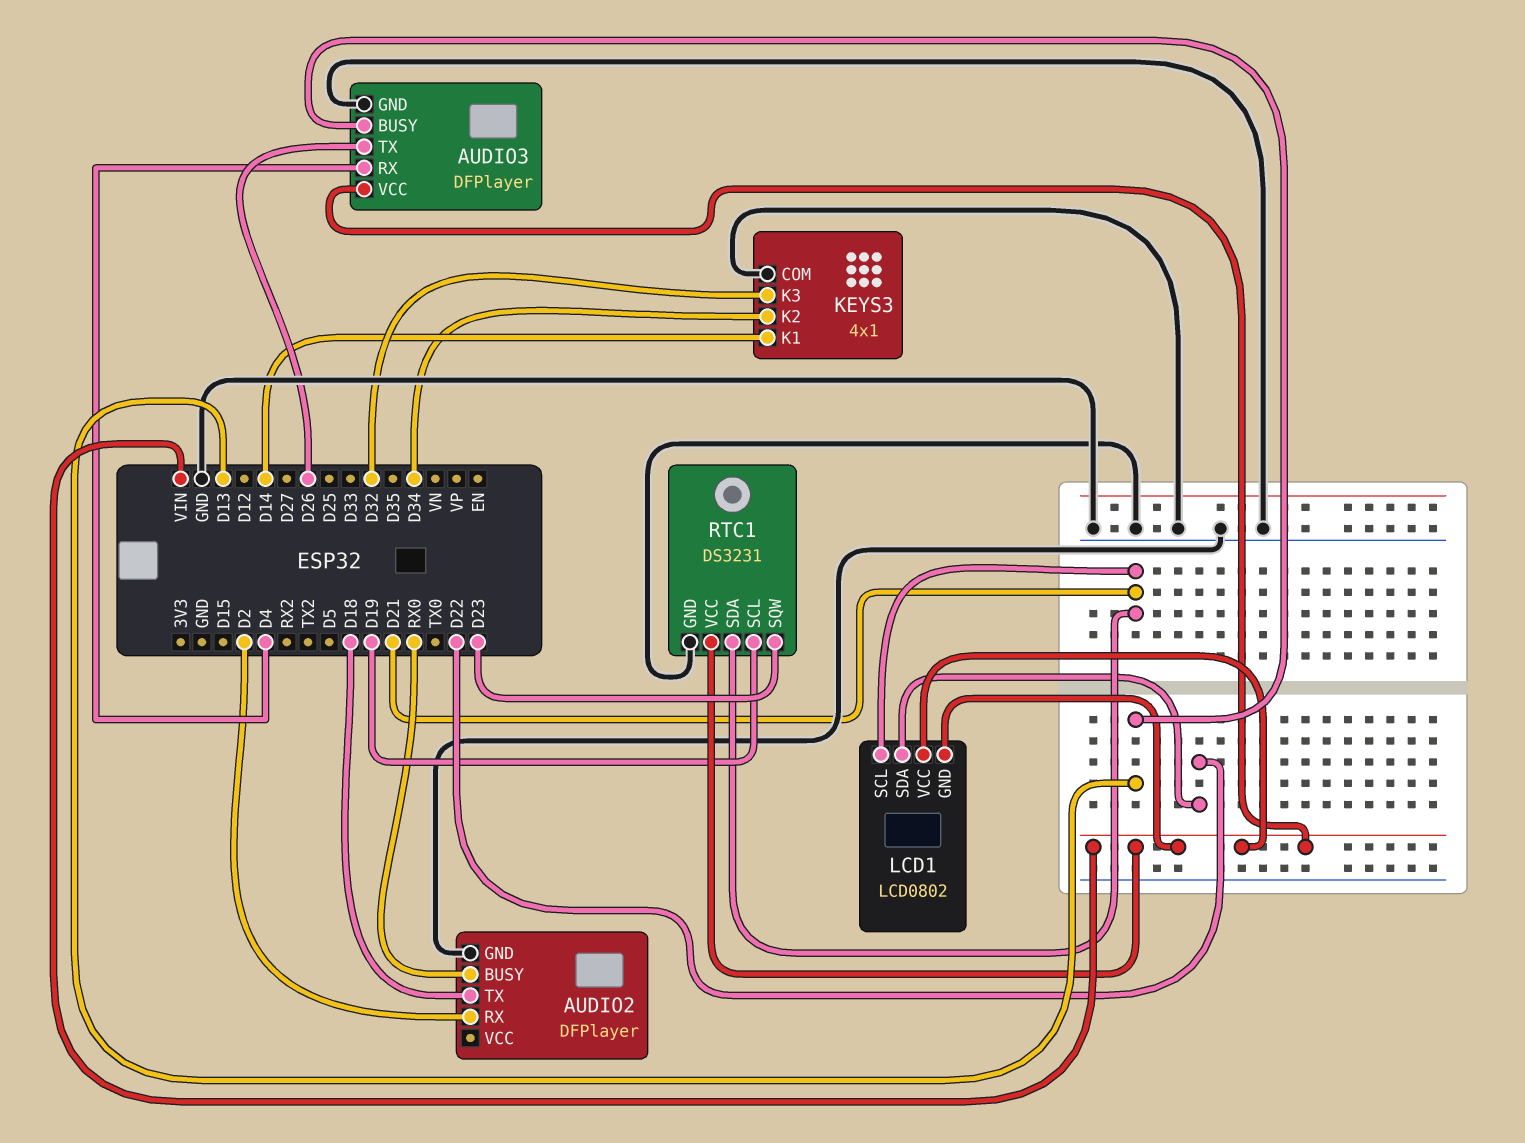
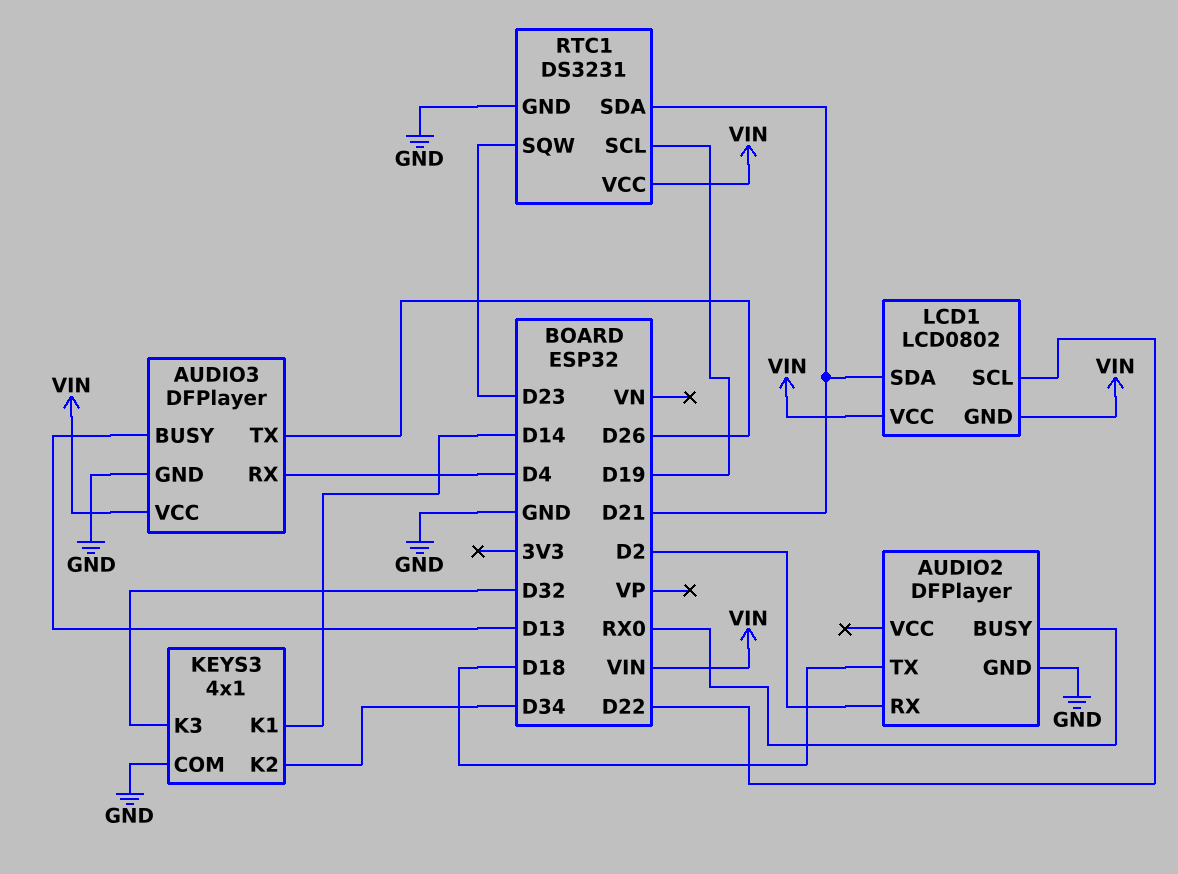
LCD1 pin SCL: D21 -> D22
LCD1 pin SDA: D22 -> D21

